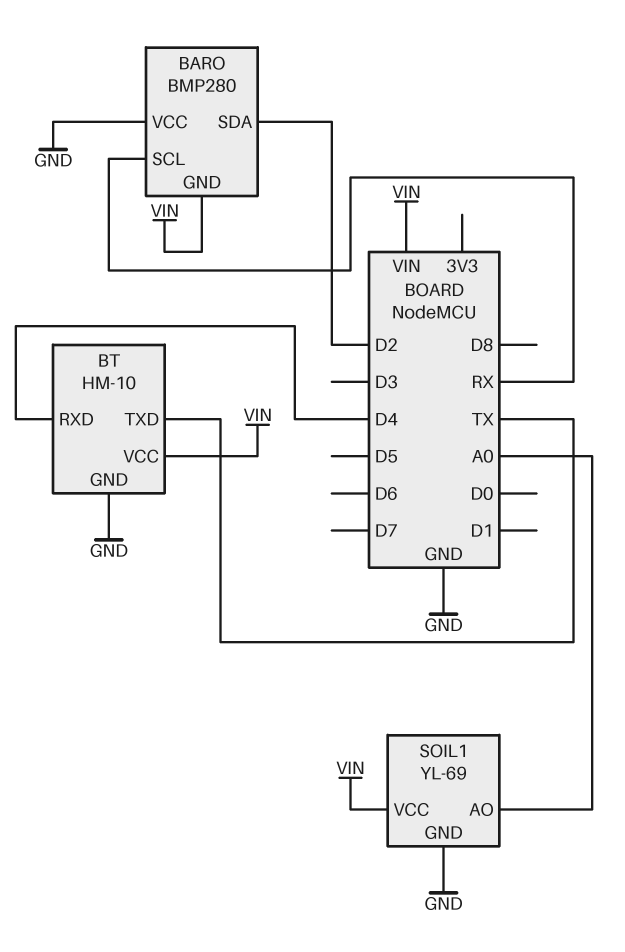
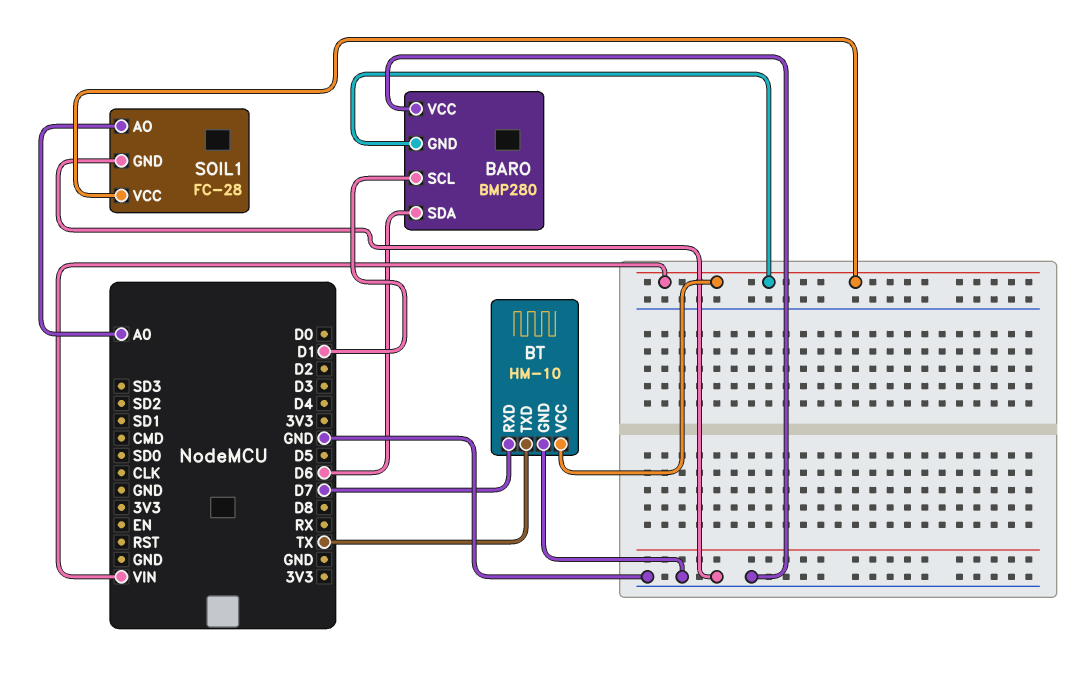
BARO pin SCL: RX -> D1
BARO pin SDA: D2 -> D6
BT pin RXD: D4 -> D7
SOIL1: YL-69 -> FC-28

